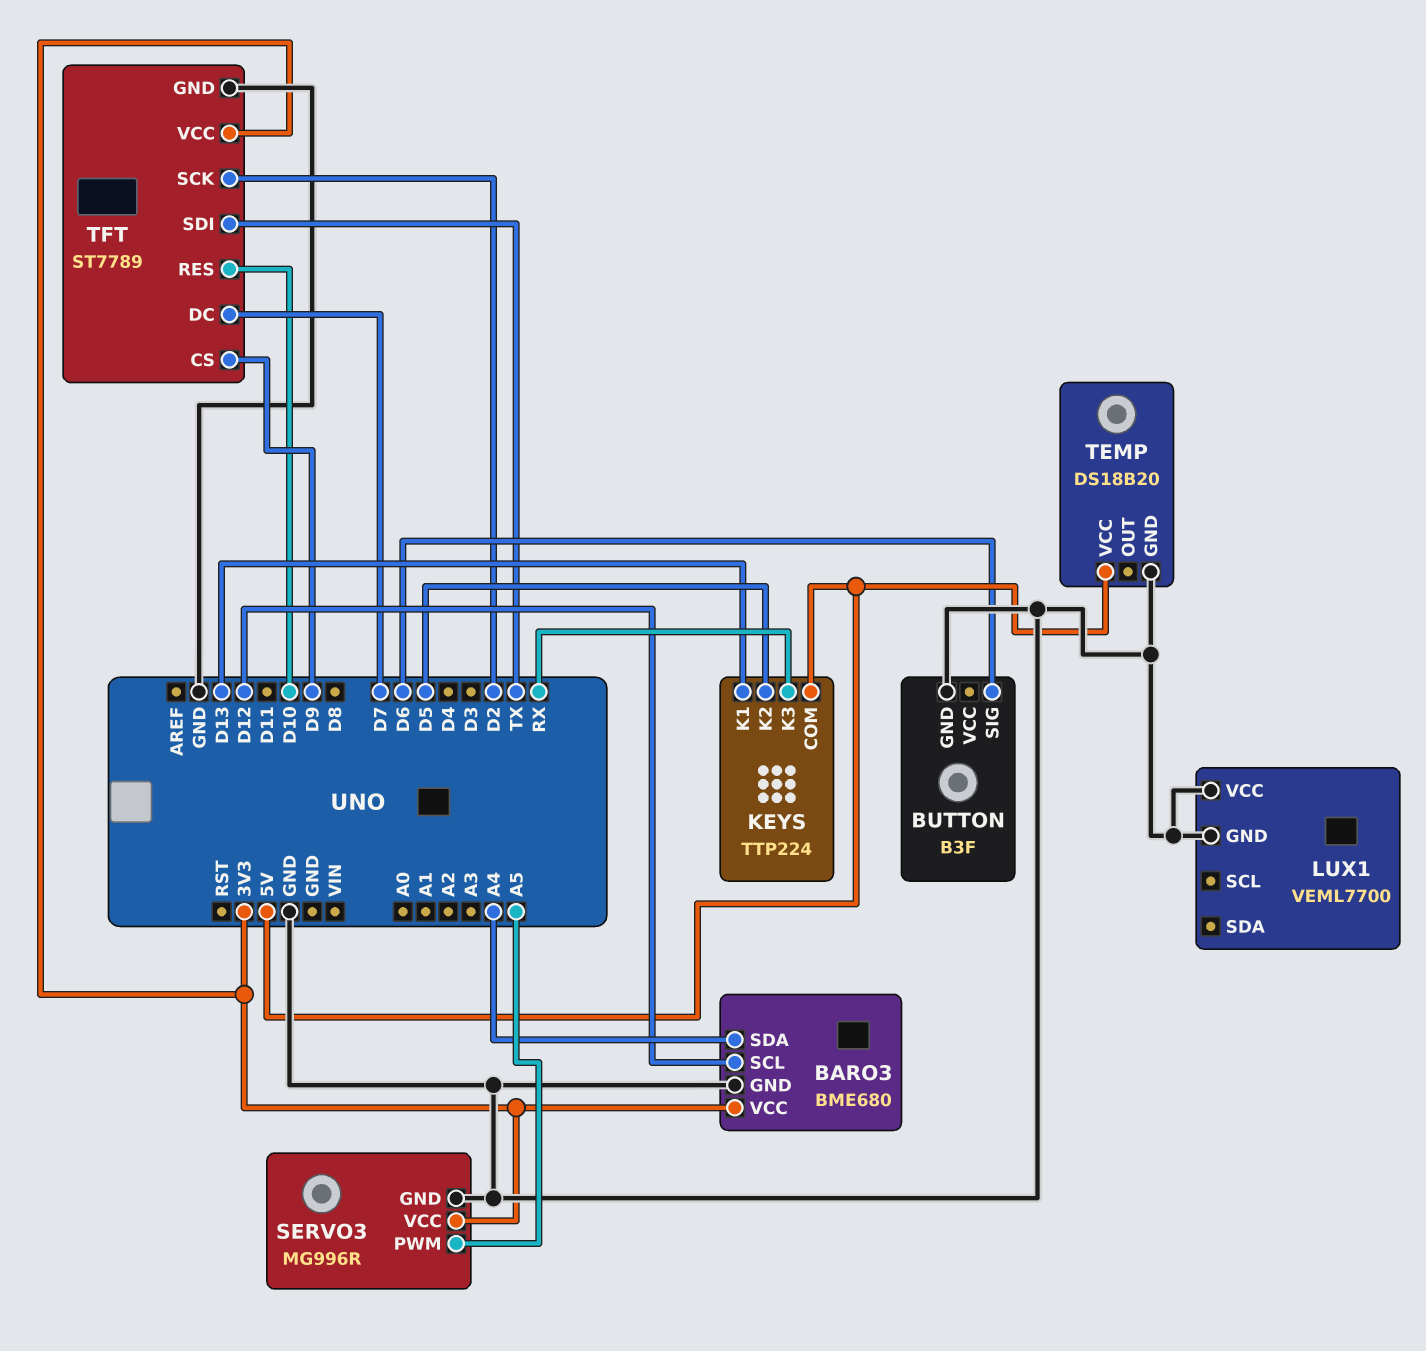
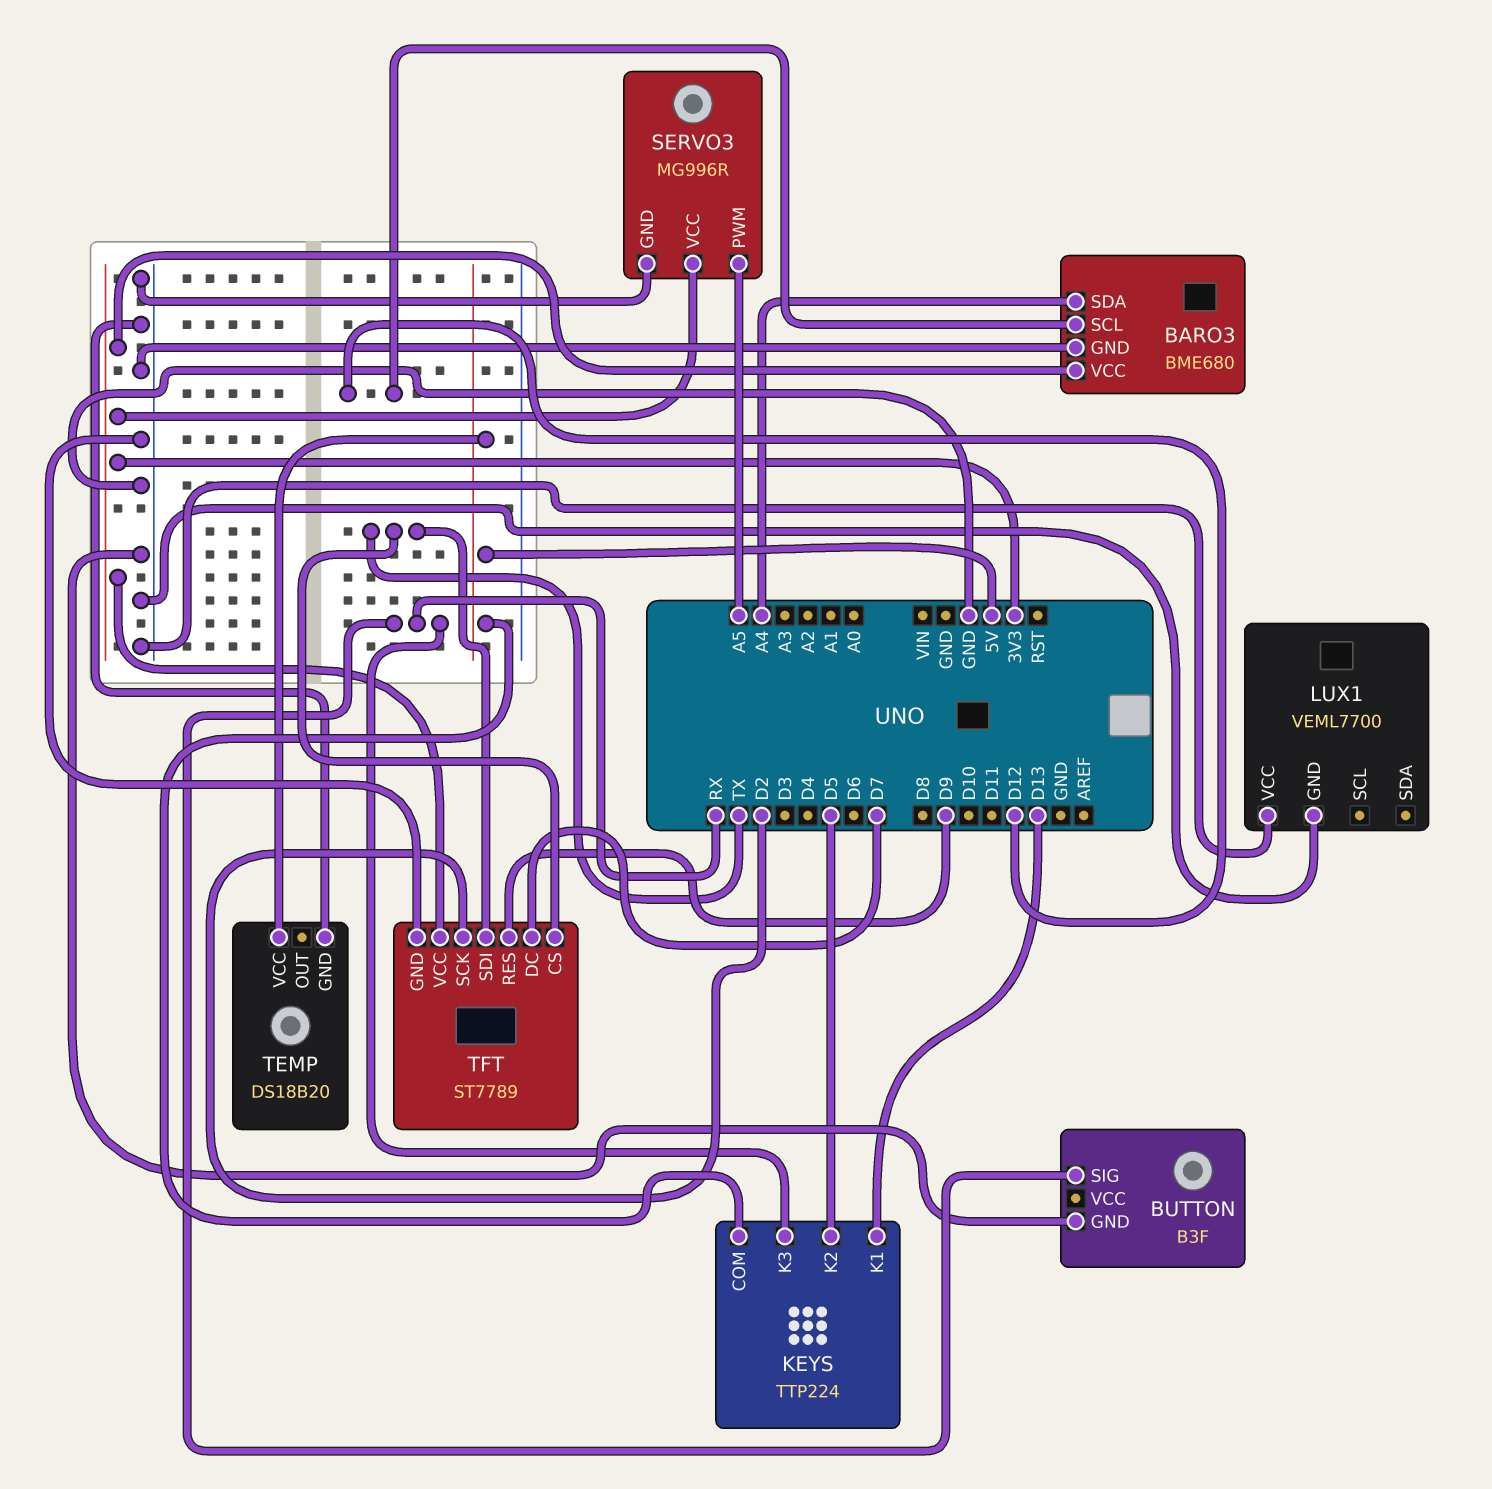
BUTTON pin SIG: D6 -> RX
TFT pin CS: D9 -> TX
TFT pin RES: D10 -> D9

